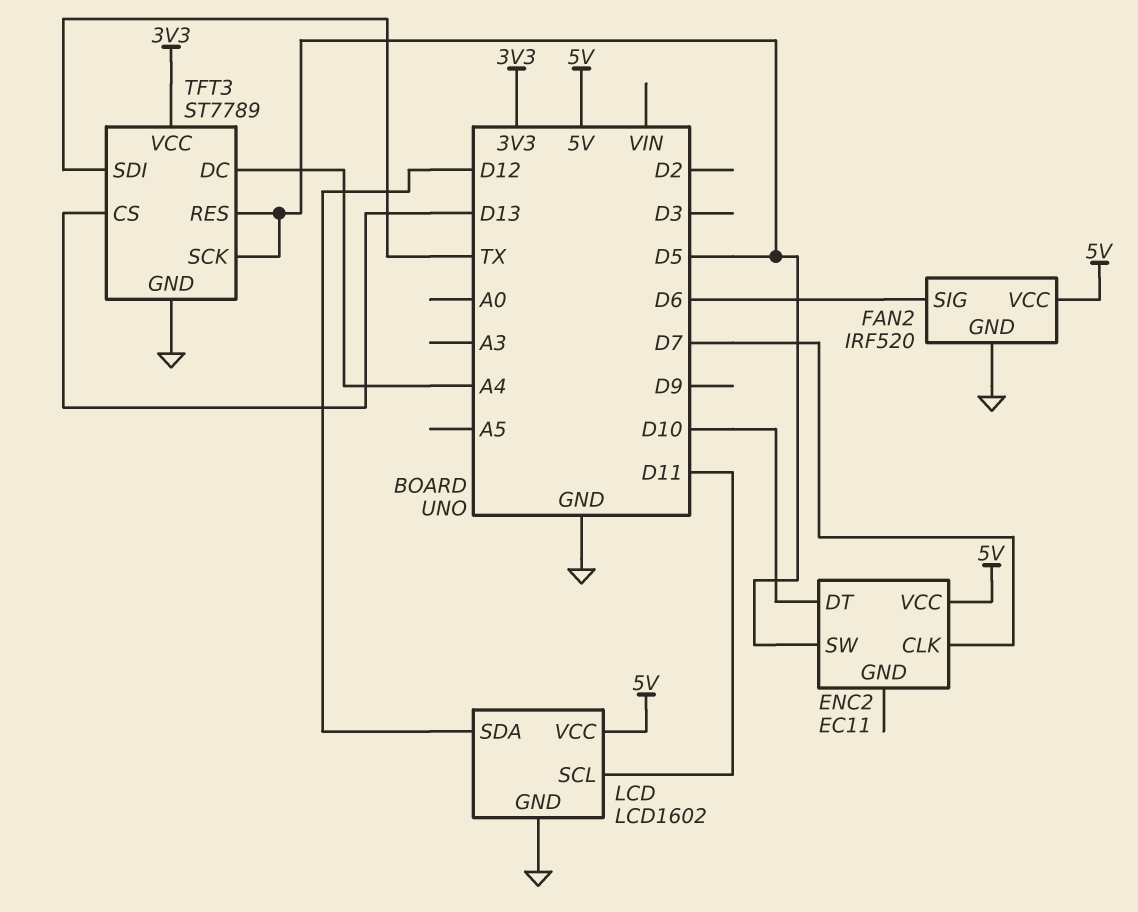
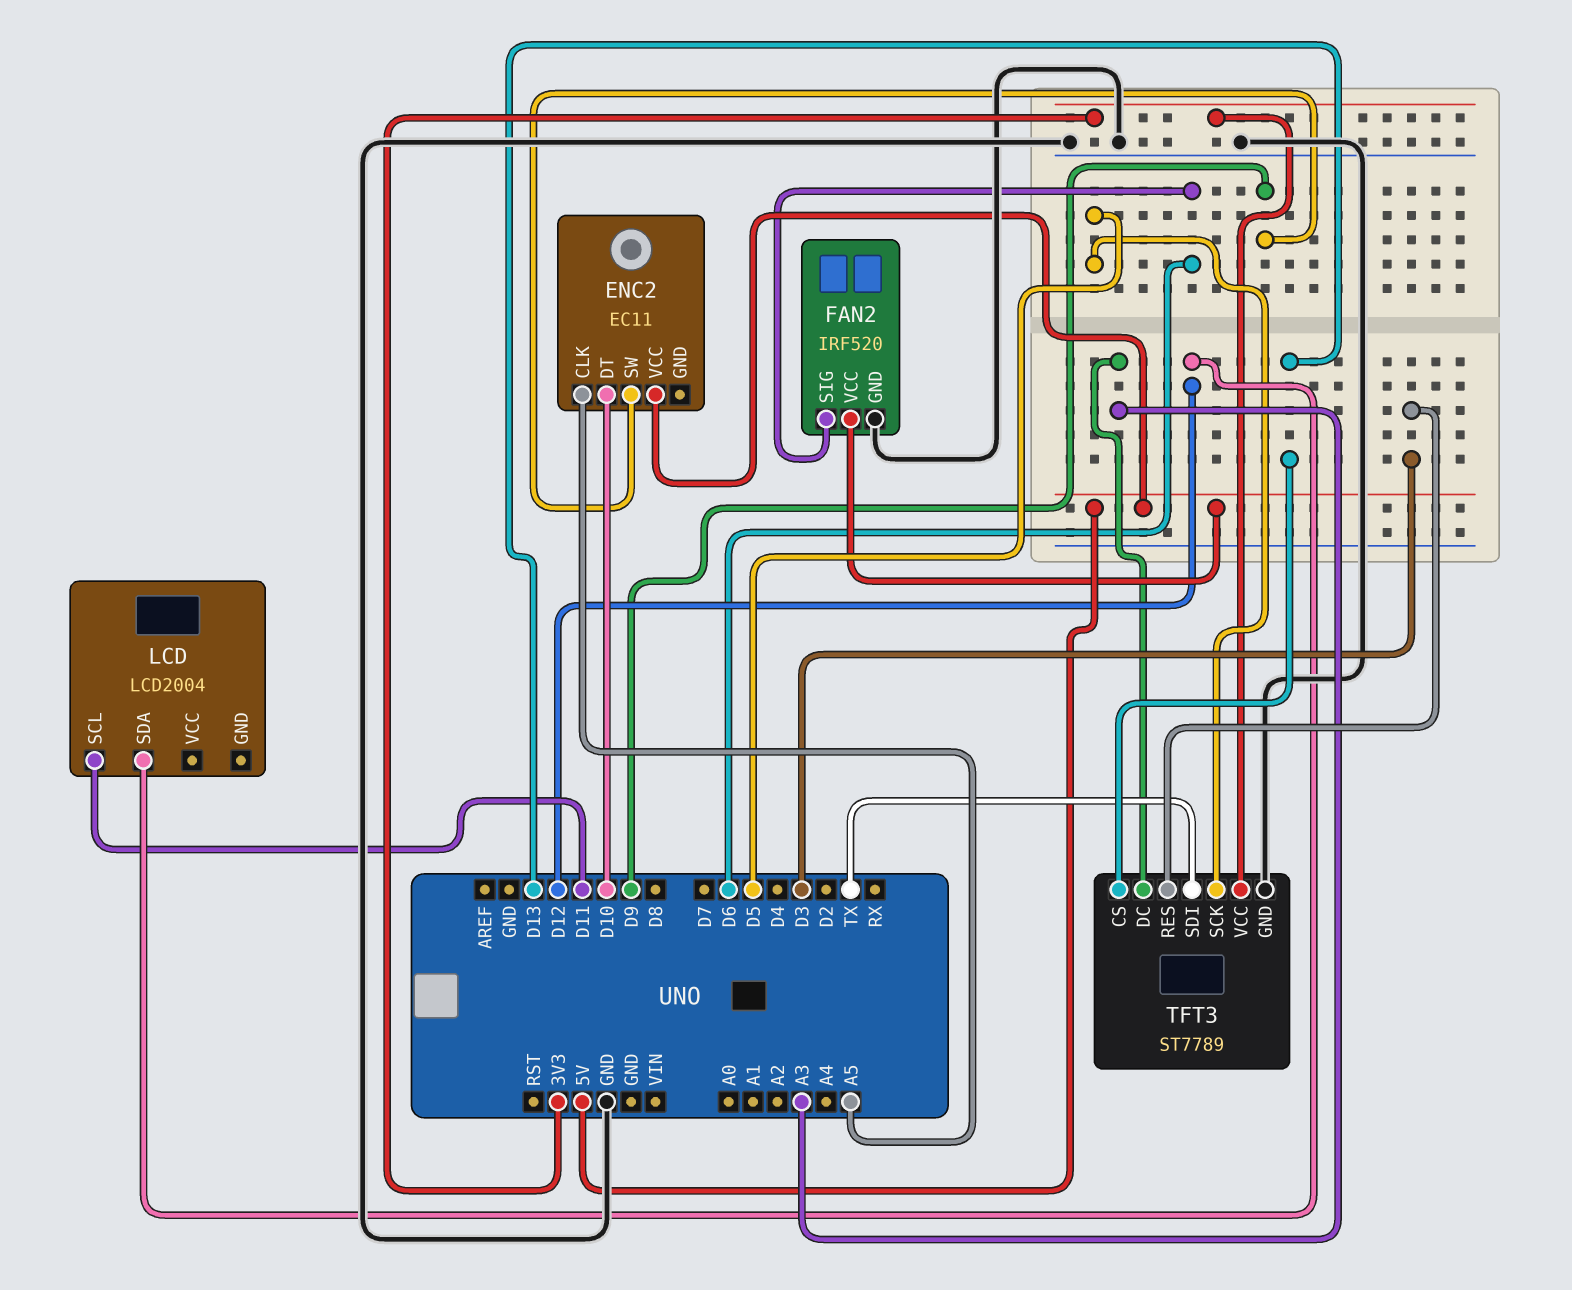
ENC2 pin CLK: D7 -> A5
ENC2 pin SW: D5 -> D9
LCD: LCD1602 -> LCD2004
LCD pin GND: GND -> none
LCD pin VCC: 5V -> none
TFT3 pin DC: A4 -> A3
TFT3 pin RES: D5 -> D3

